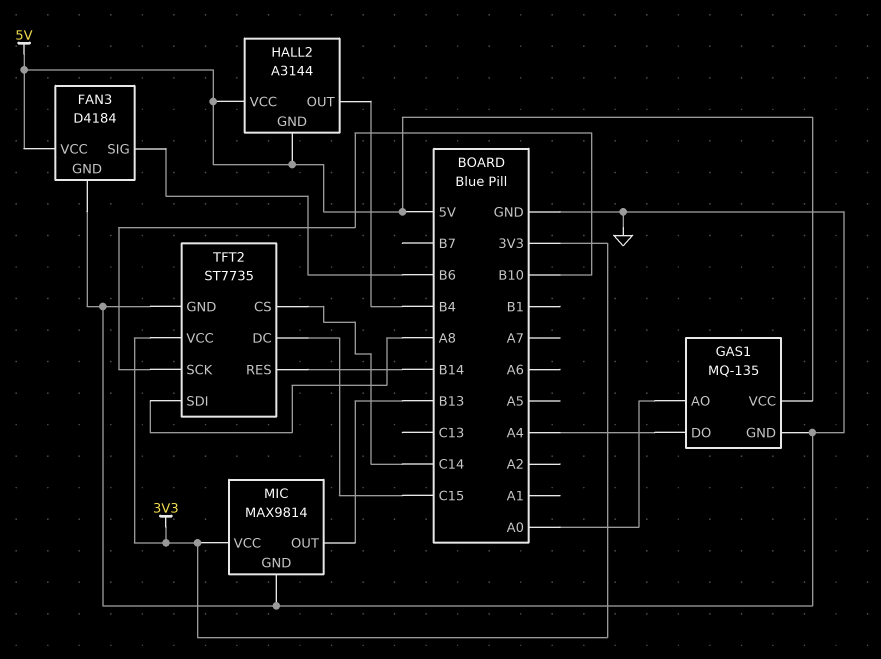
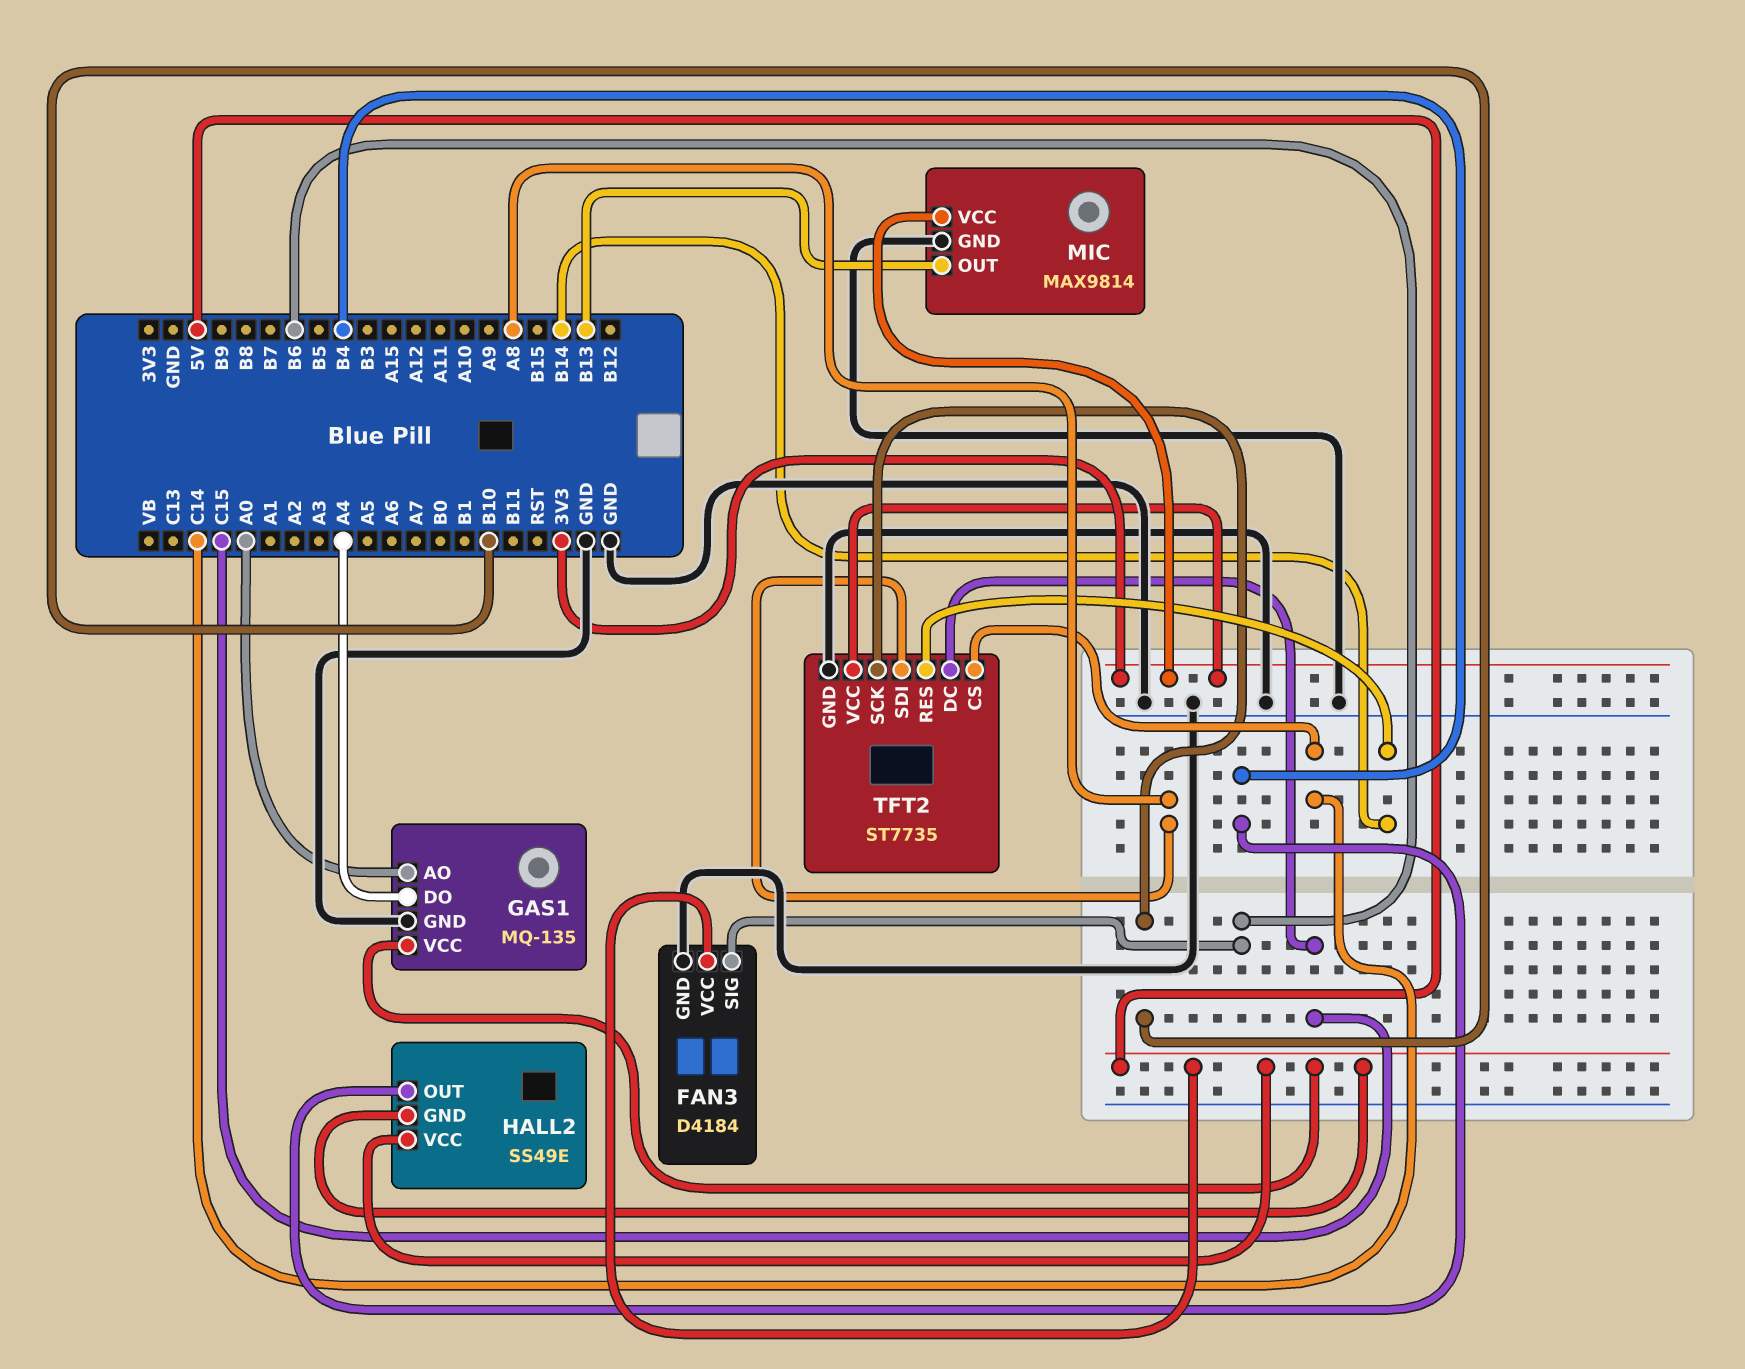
HALL2: A3144 -> SS49E

